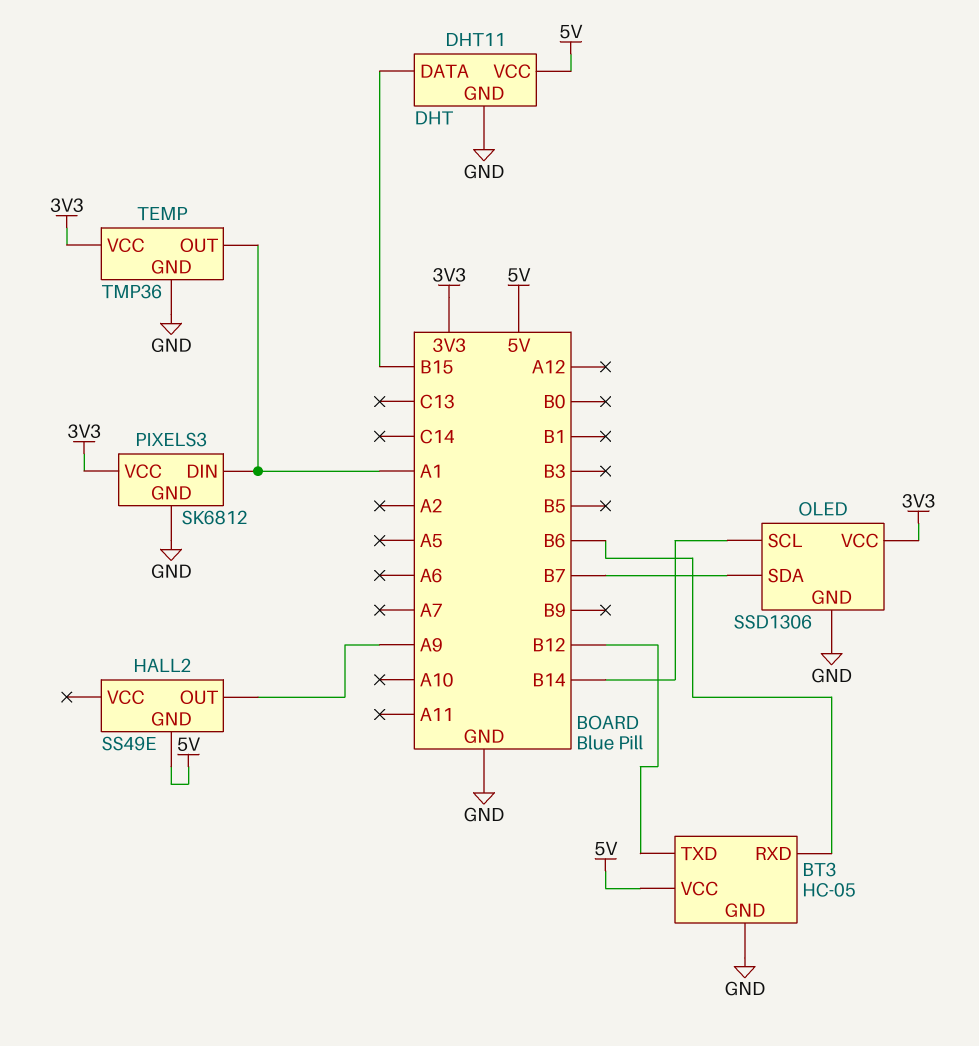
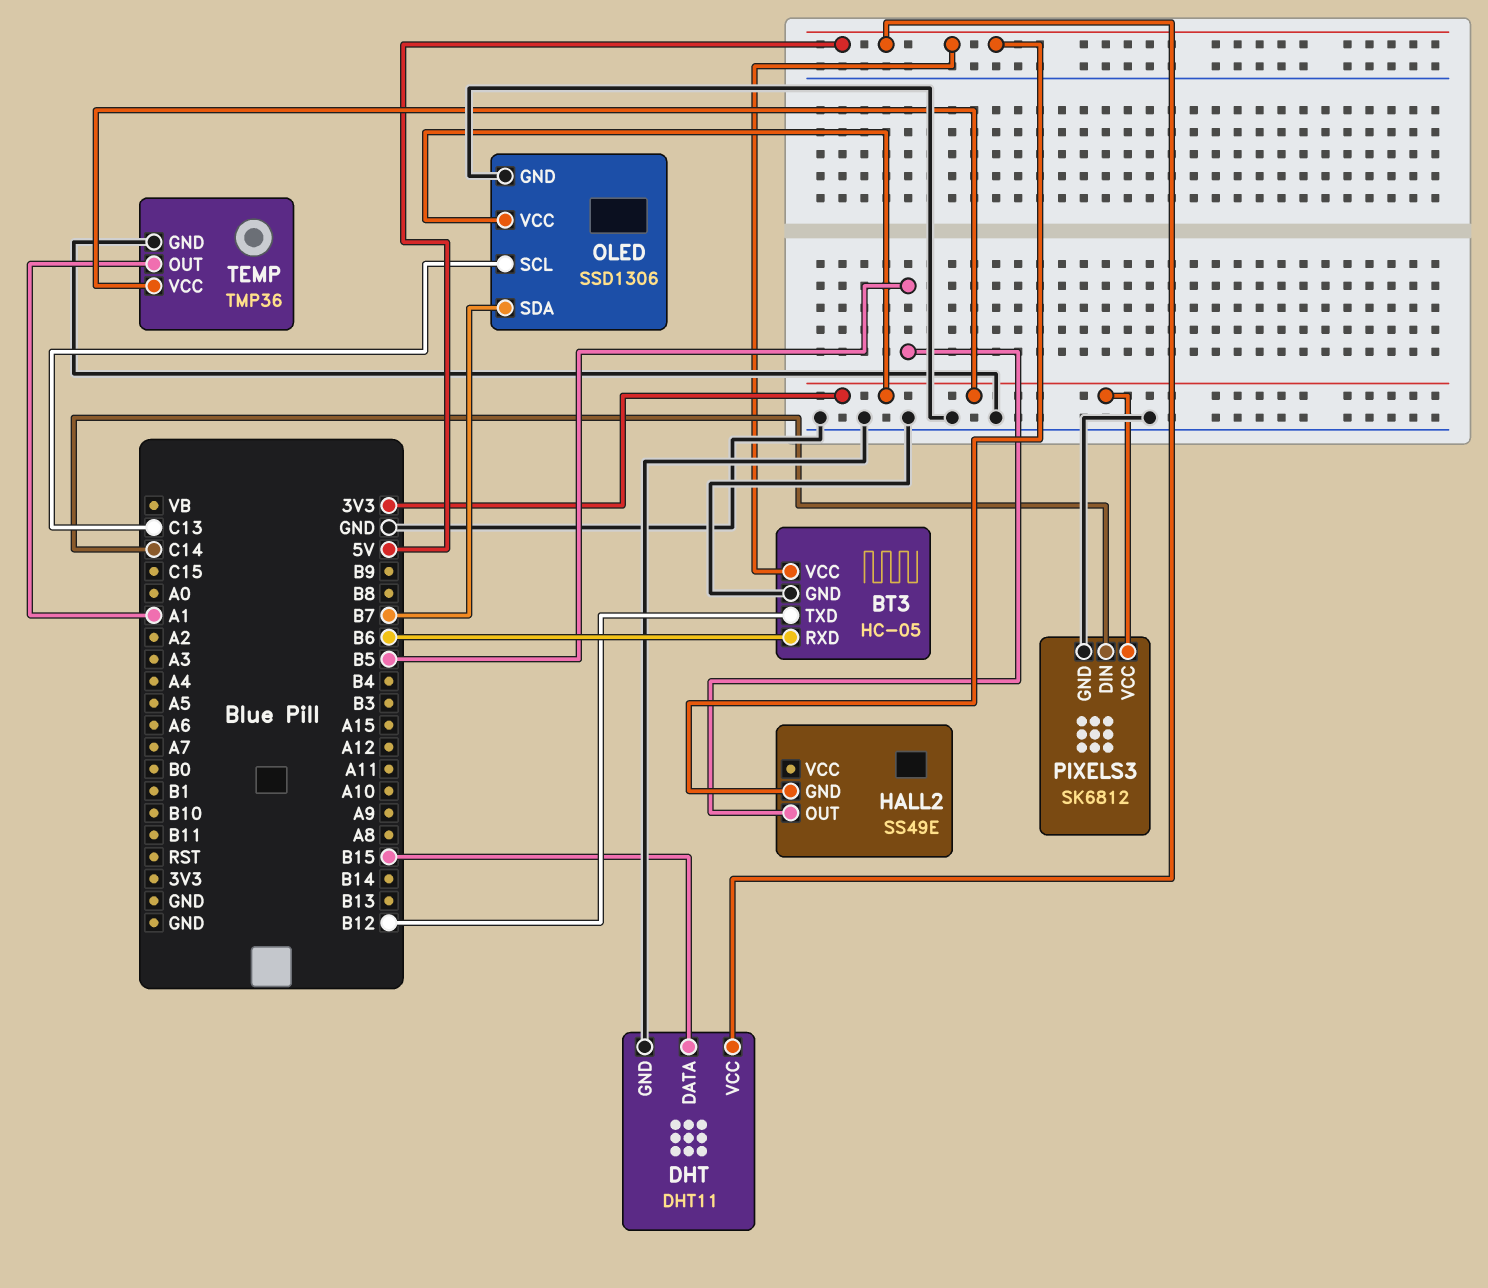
HALL2 pin OUT: A9 -> B5
OLED pin SCL: B14 -> C13
PIXELS3 pin DIN: A1 -> C14

